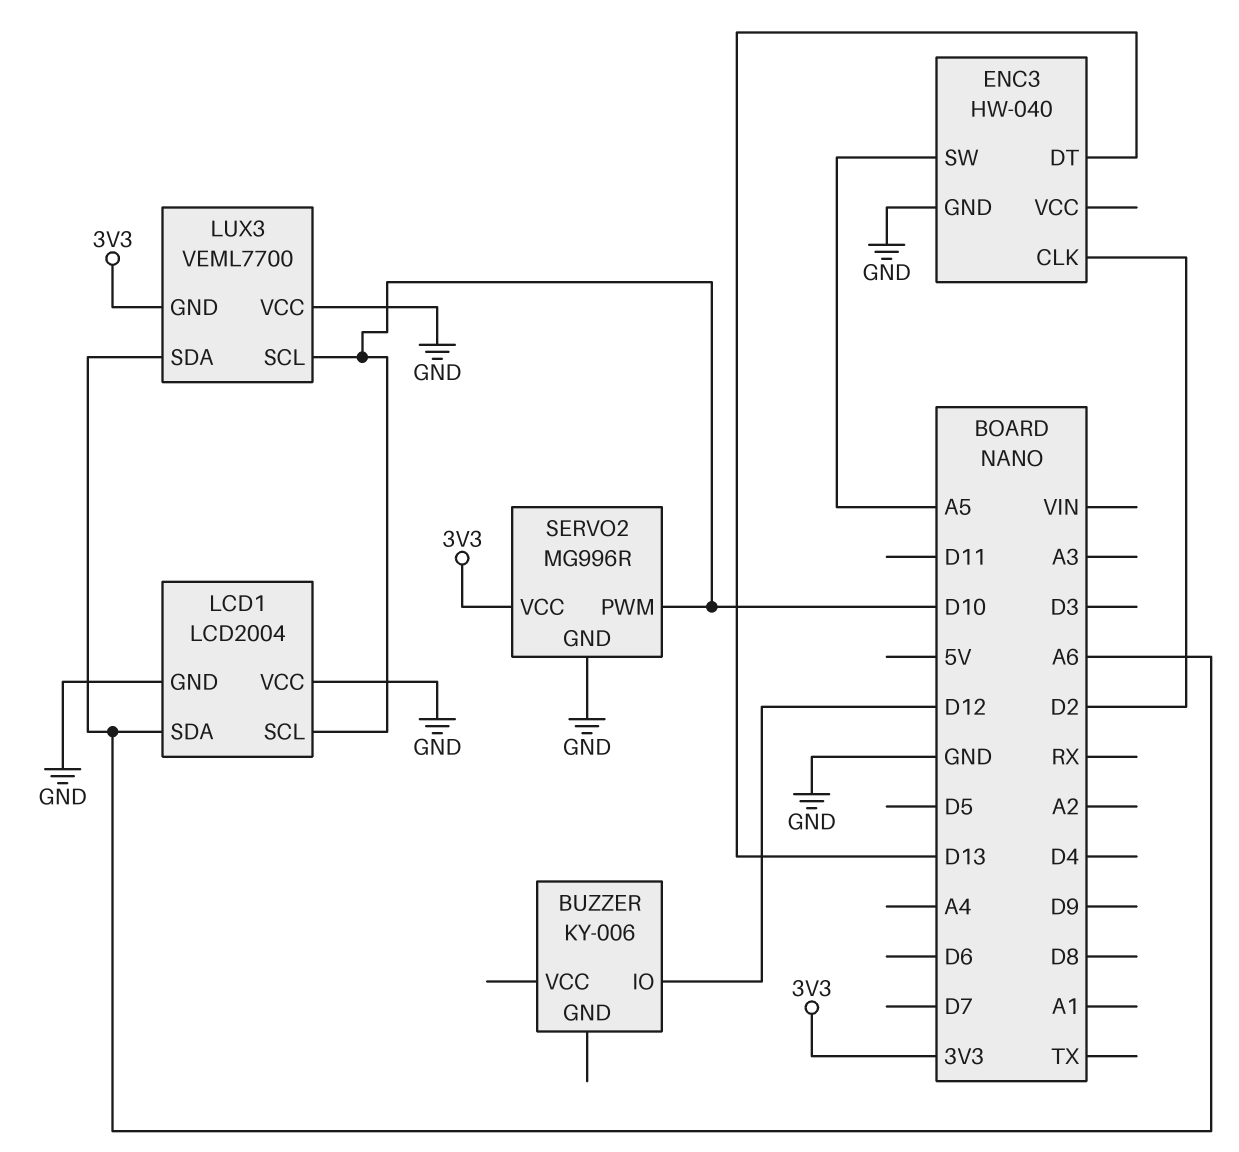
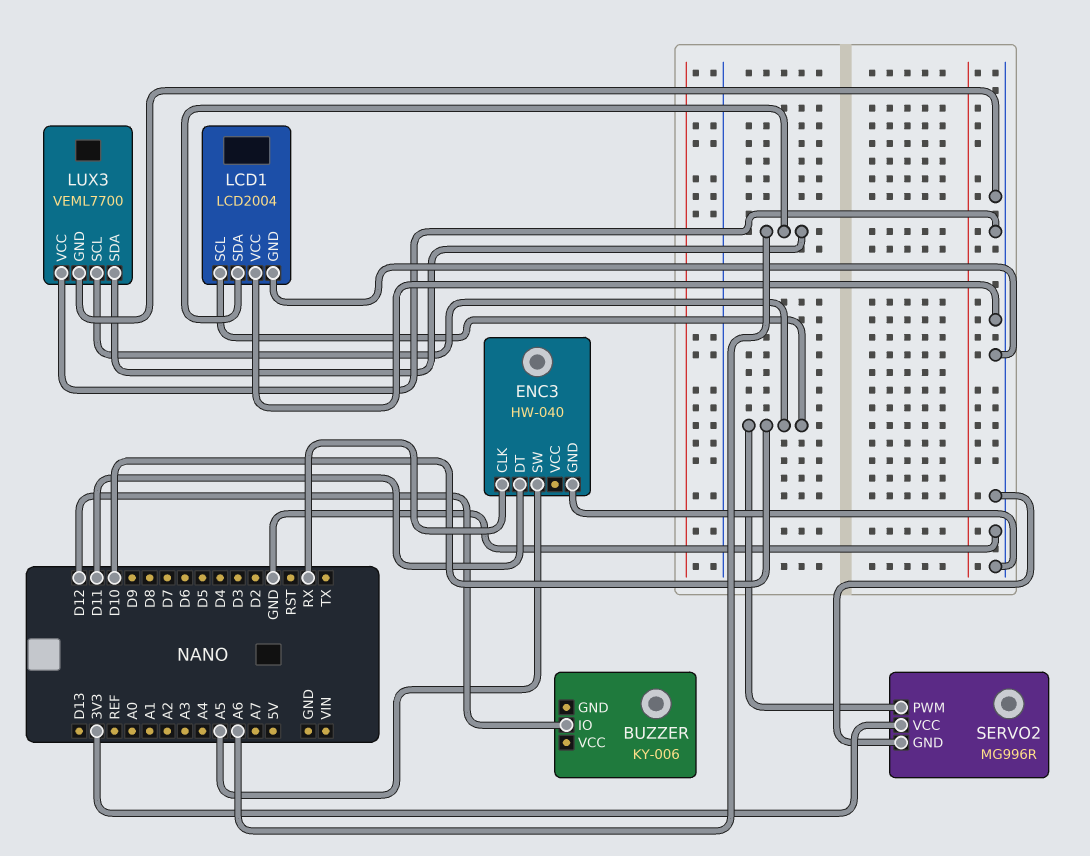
ENC3 pin CLK: D2 -> RX
ENC3 pin DT: D13 -> D11
LUX3 pin GND: 3V3 -> GND

